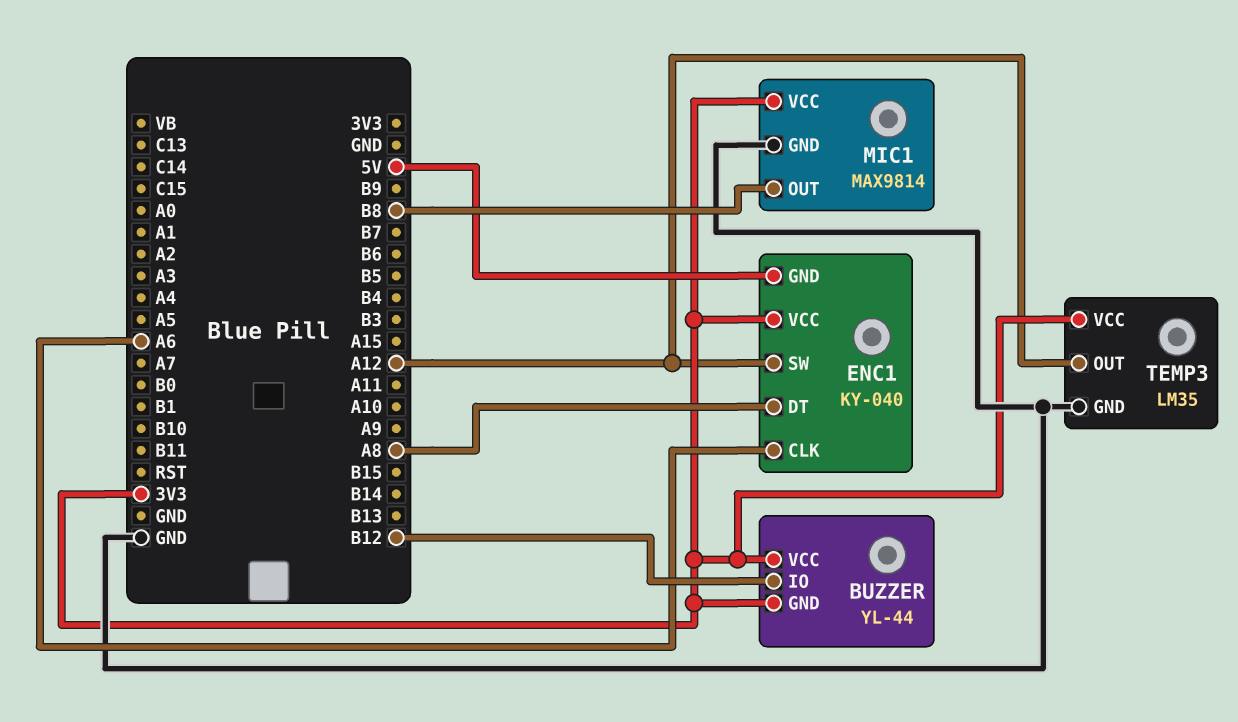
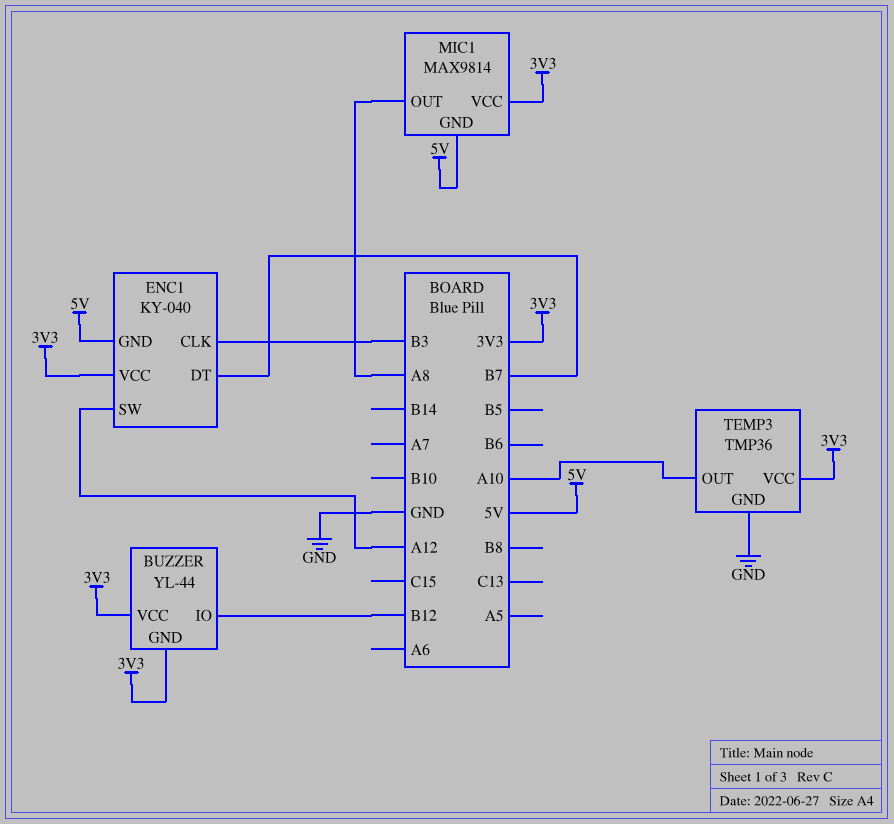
ENC1 pin CLK: A6 -> B3
ENC1 pin DT: A8 -> B7
MIC1 pin GND: GND -> 5V
MIC1 pin OUT: B8 -> A8
TEMP3: LM35 -> TMP36
TEMP3 pin OUT: A12 -> A10

